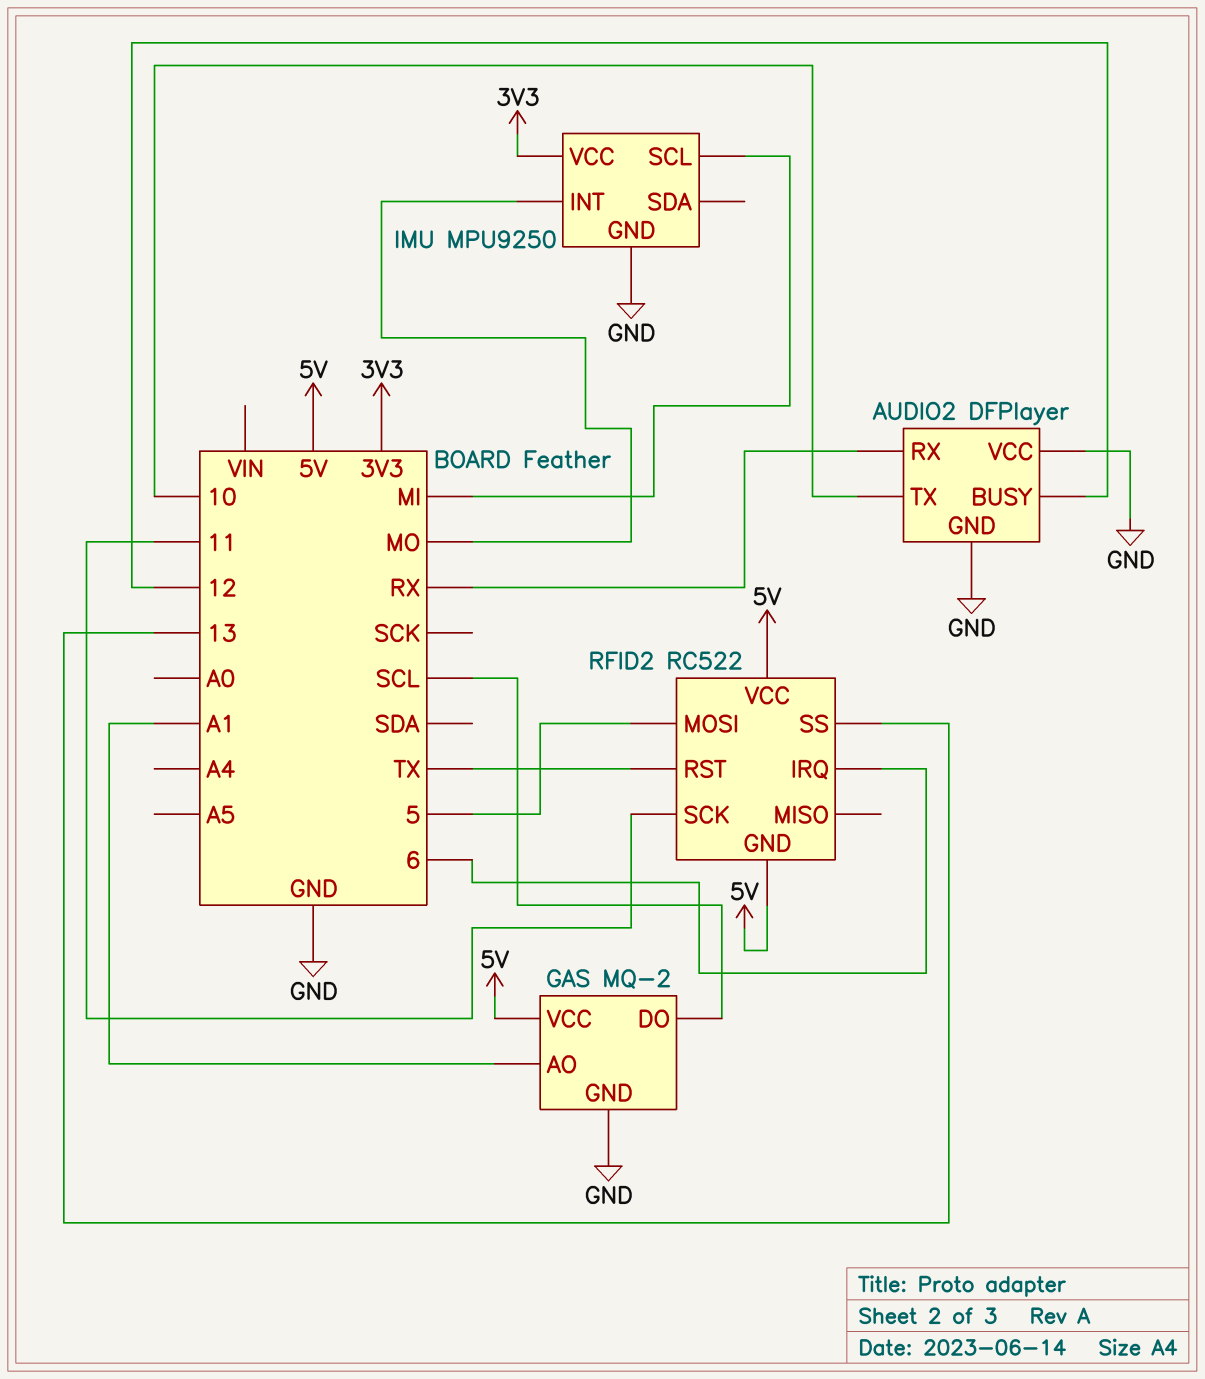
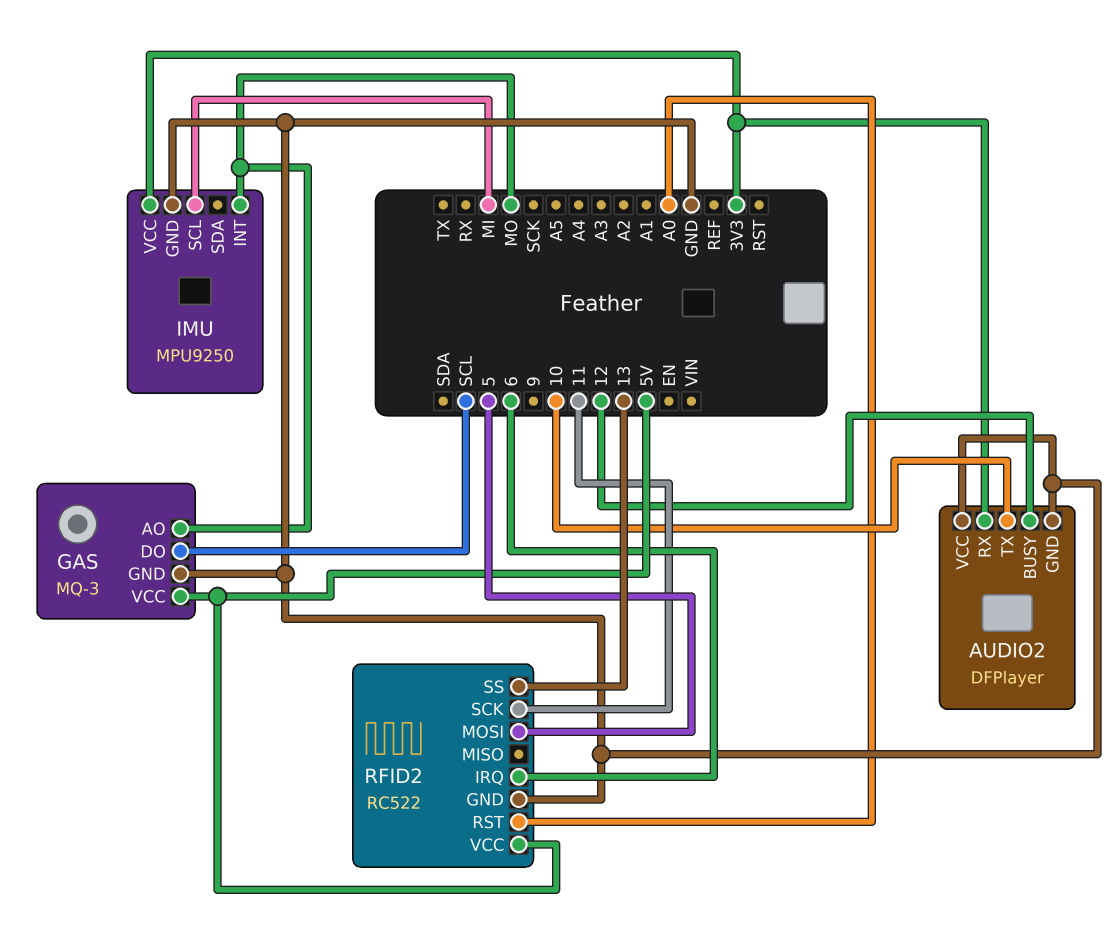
AUDIO2 pin RX: RX -> 3V3
GAS: MQ-2 -> MQ-3
GAS pin AO: A1 -> MO
RFID2 pin GND: 5V -> GND
RFID2 pin RST: TX -> A0

